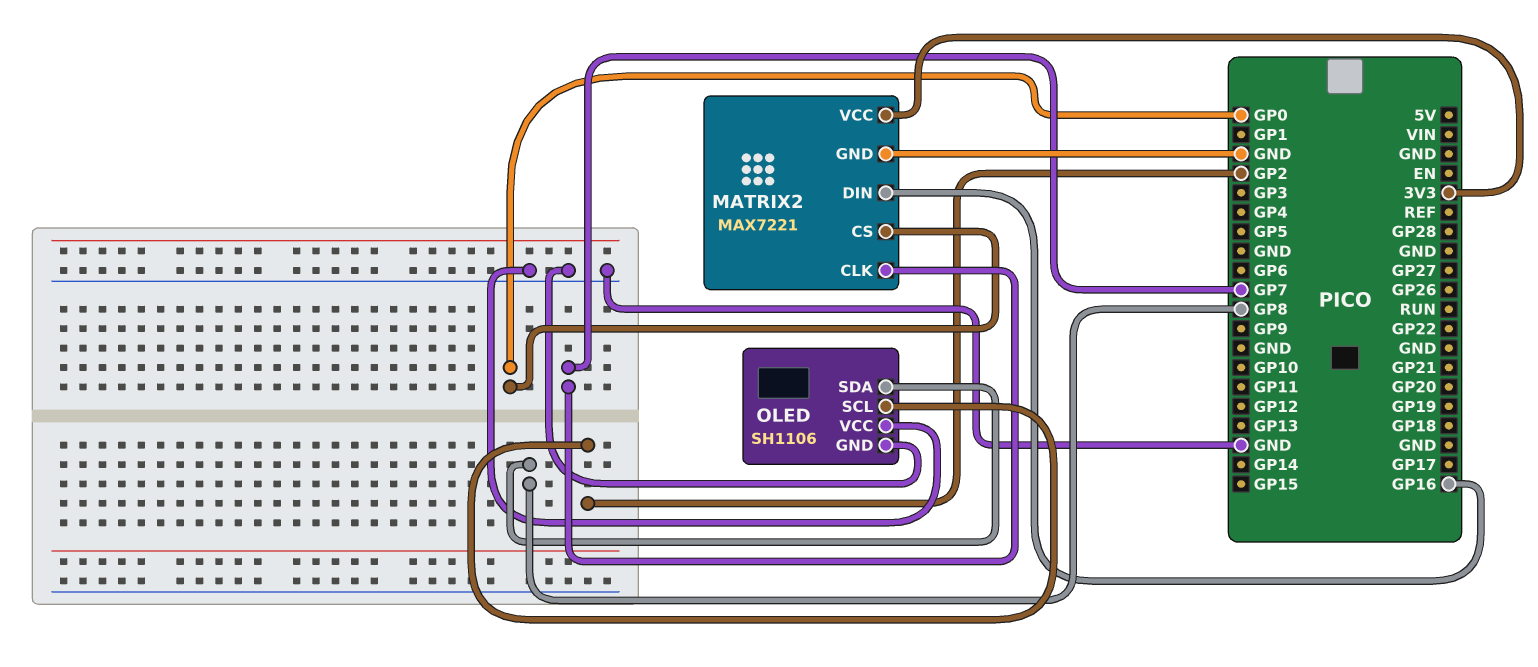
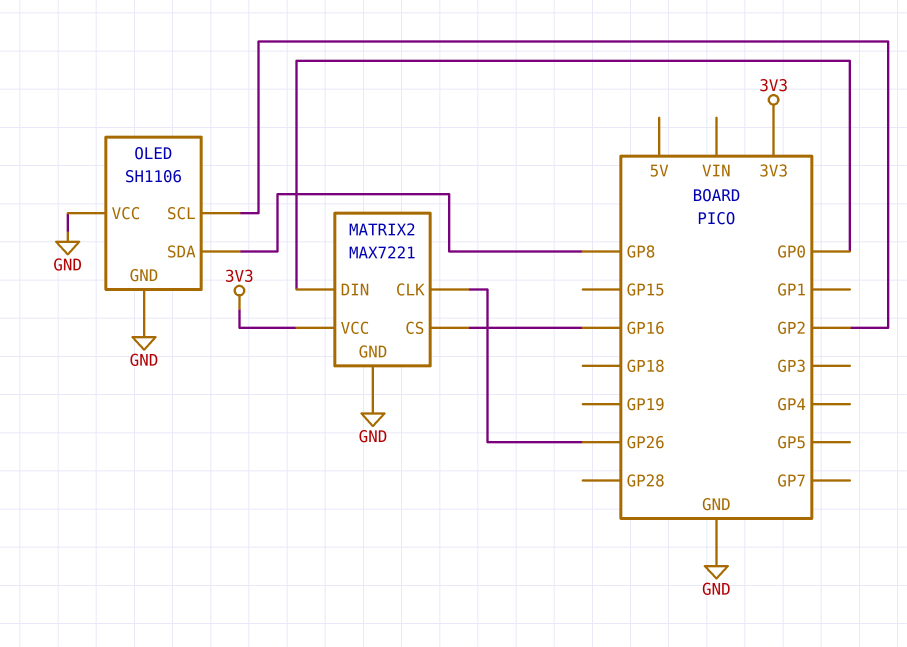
MATRIX2 pin CLK: GP7 -> GP26
MATRIX2 pin CS: GP0 -> GP16
MATRIX2 pin DIN: GP16 -> GP0

